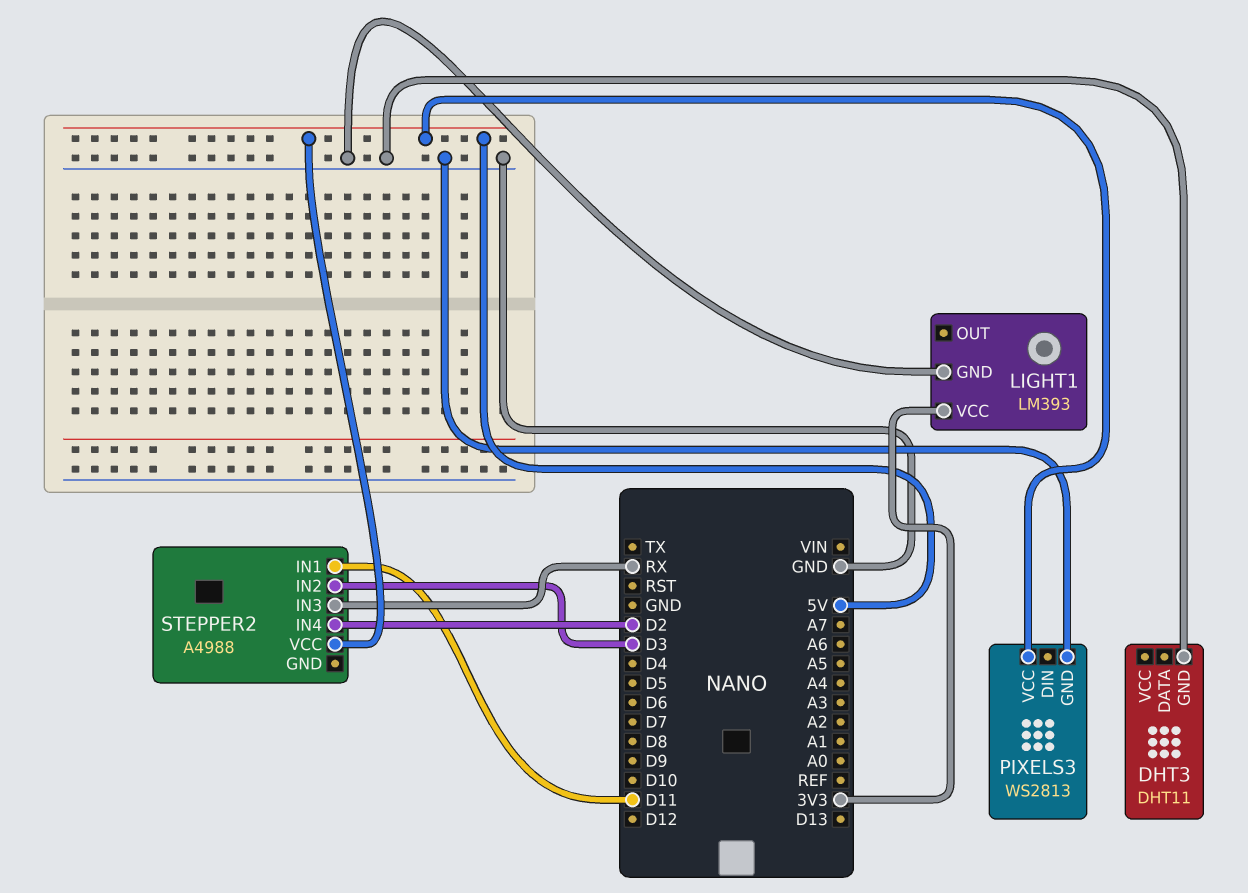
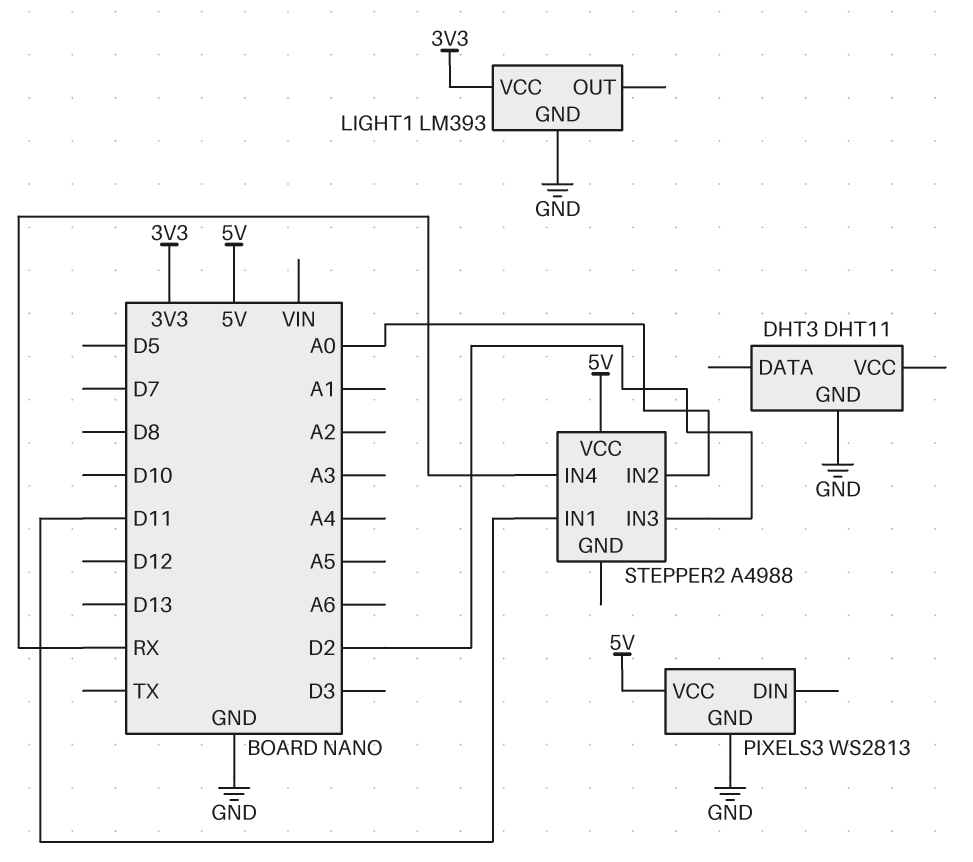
STEPPER2 pin IN2: D3 -> A0
STEPPER2 pin IN3: RX -> D2
STEPPER2 pin IN4: D2 -> RX

